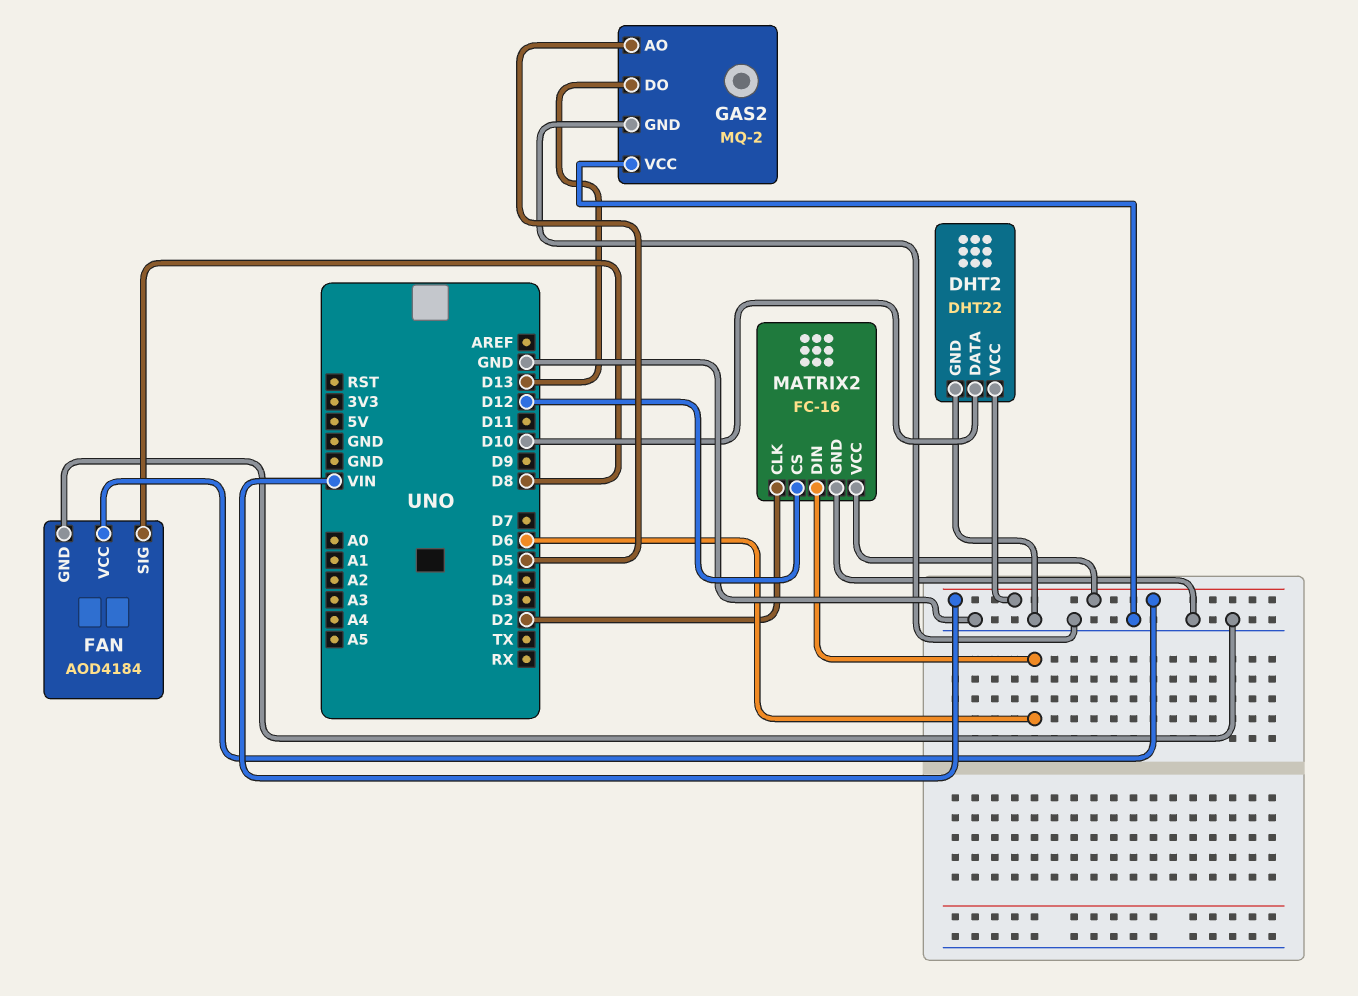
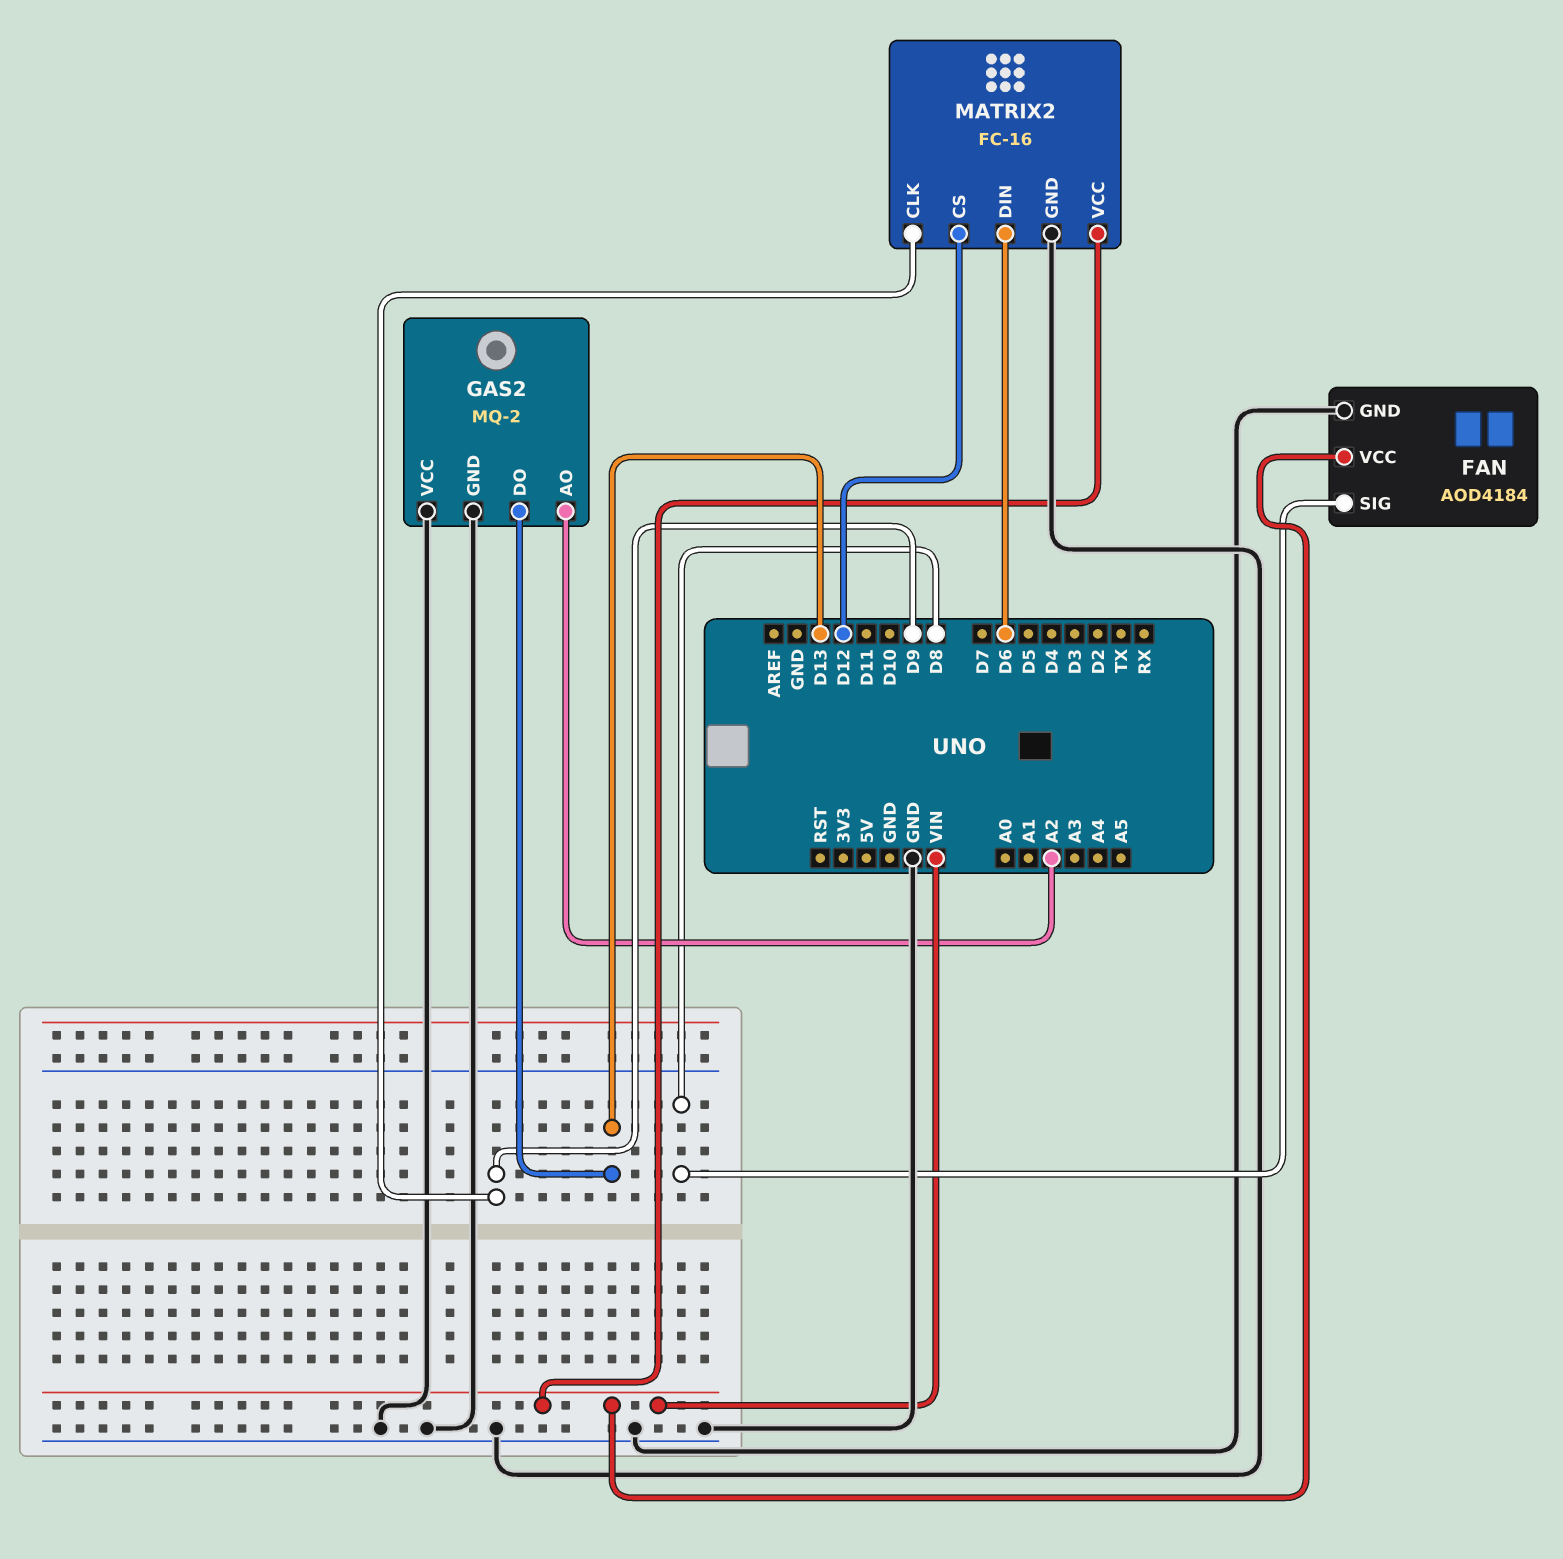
DHT2: DHT22 -> none
DHT2 pin DATA: D10 -> none
DHT2 pin GND: GND -> none
DHT2 pin VCC: VIN -> none
GAS2 pin AO: D5 -> A2
MATRIX2 pin CLK: D2 -> D9

